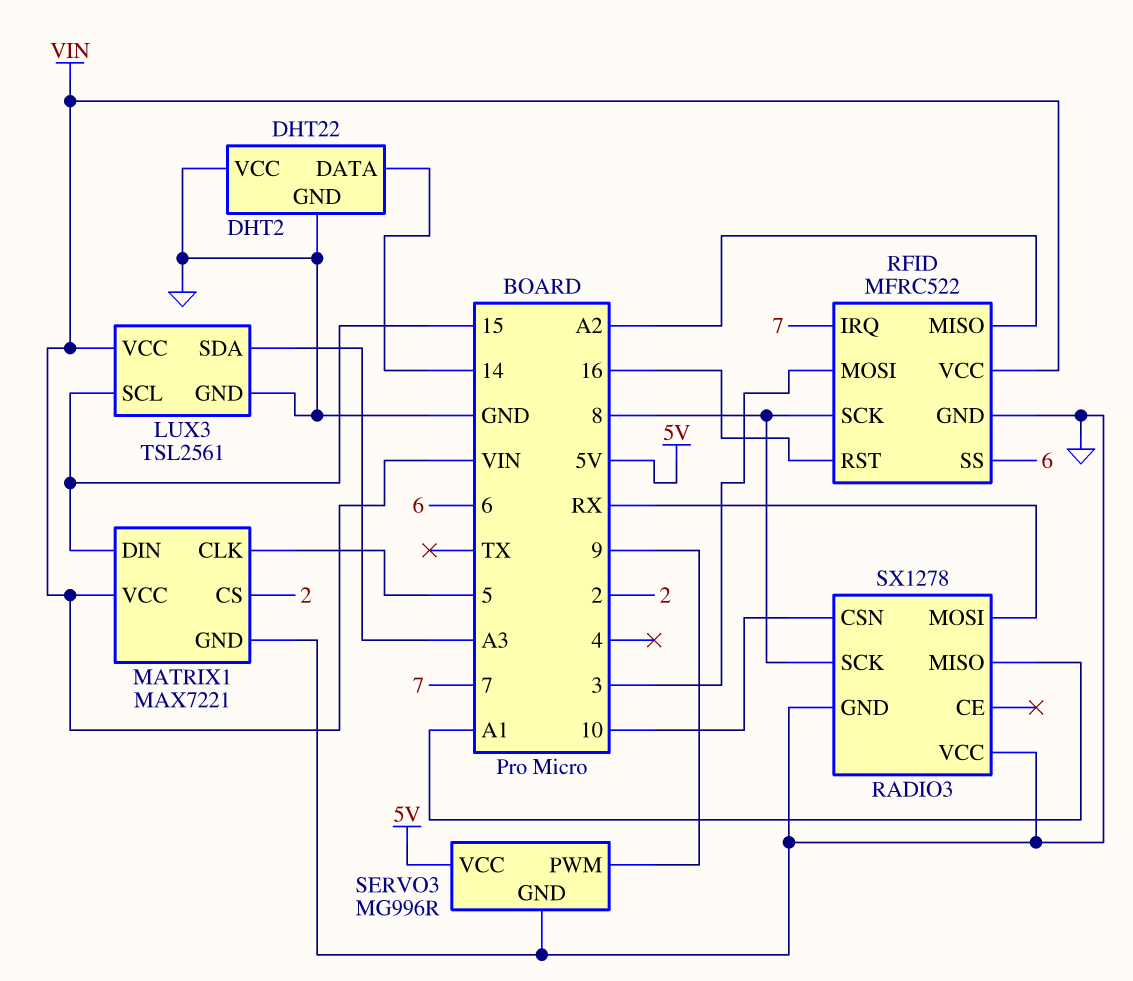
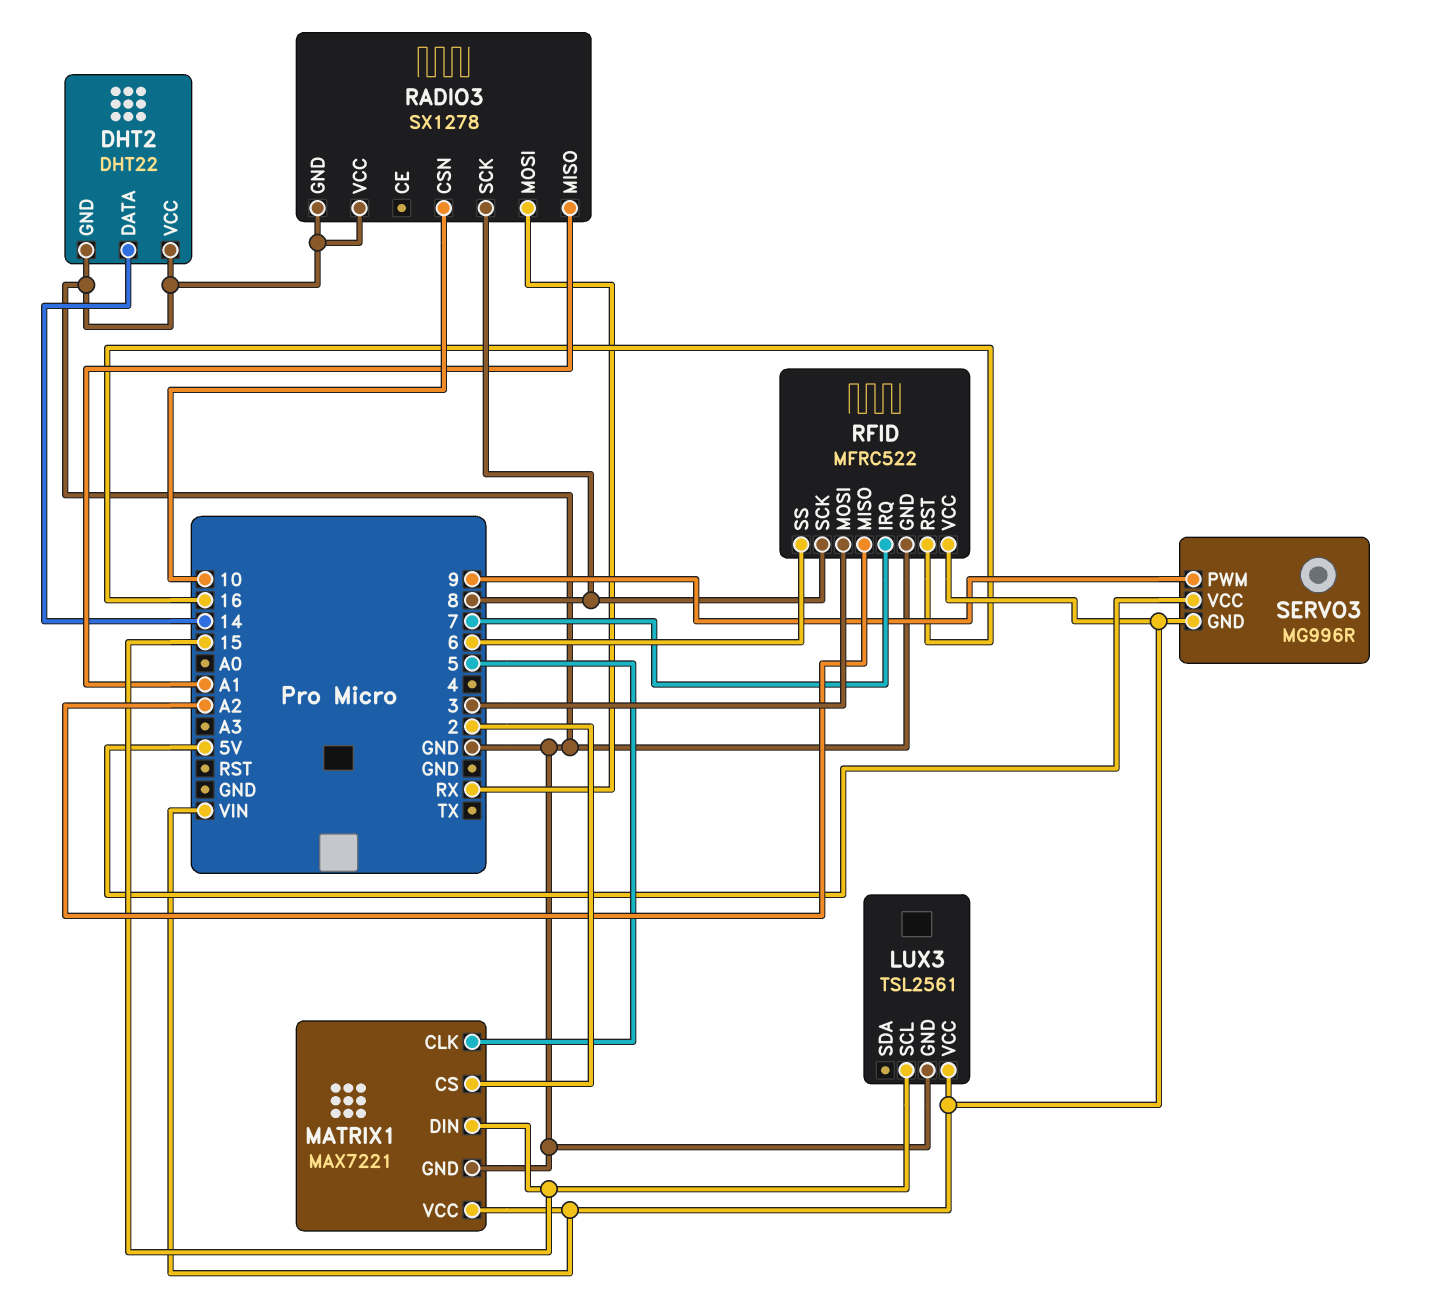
LUX3 pin SDA: A3 -> none
SERVO3 pin GND: GND -> VIN

